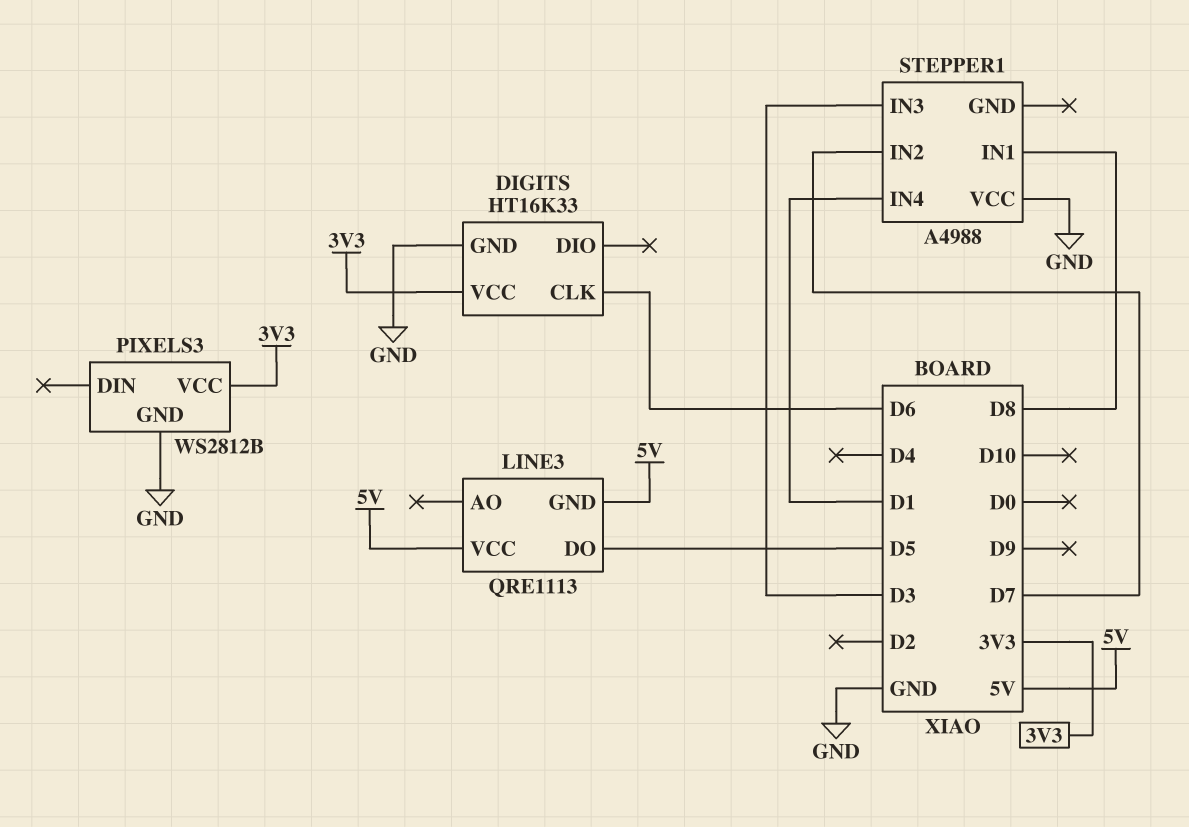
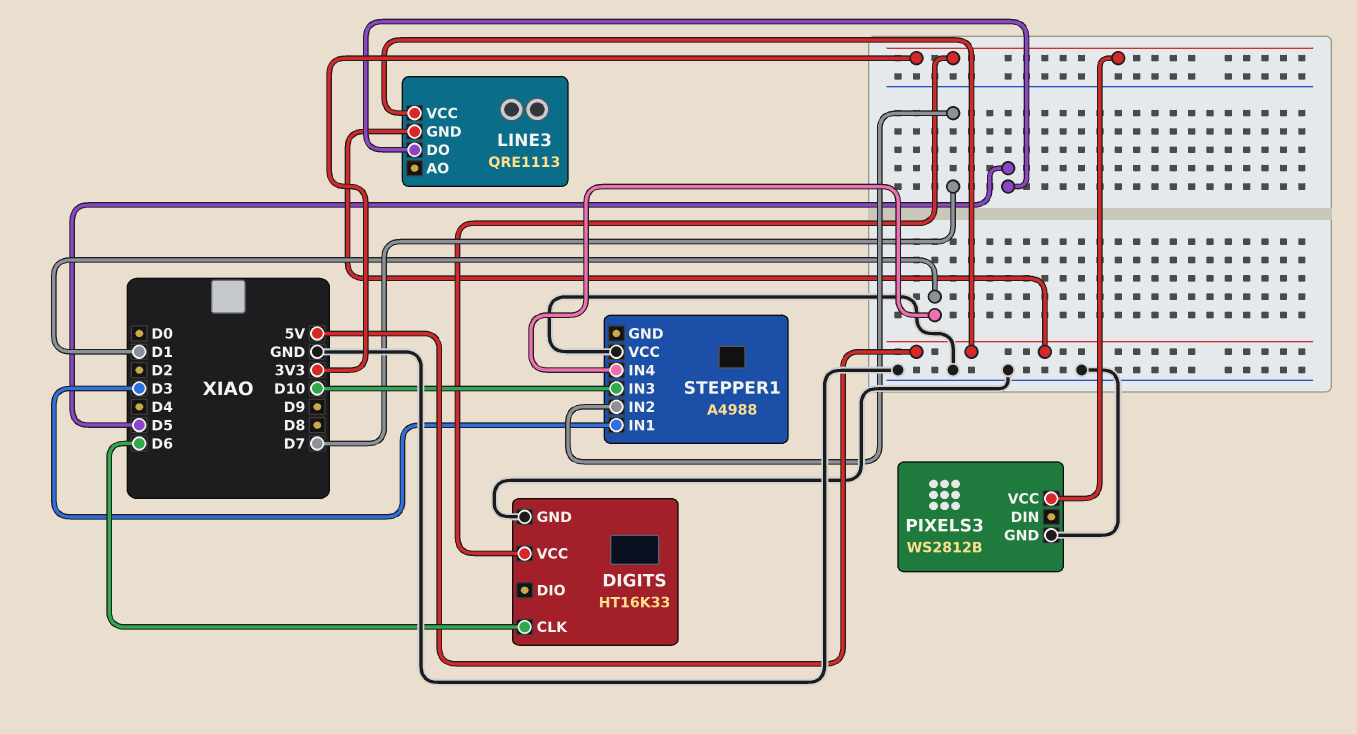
STEPPER1 pin IN1: D8 -> D3
STEPPER1 pin IN3: D3 -> D10

